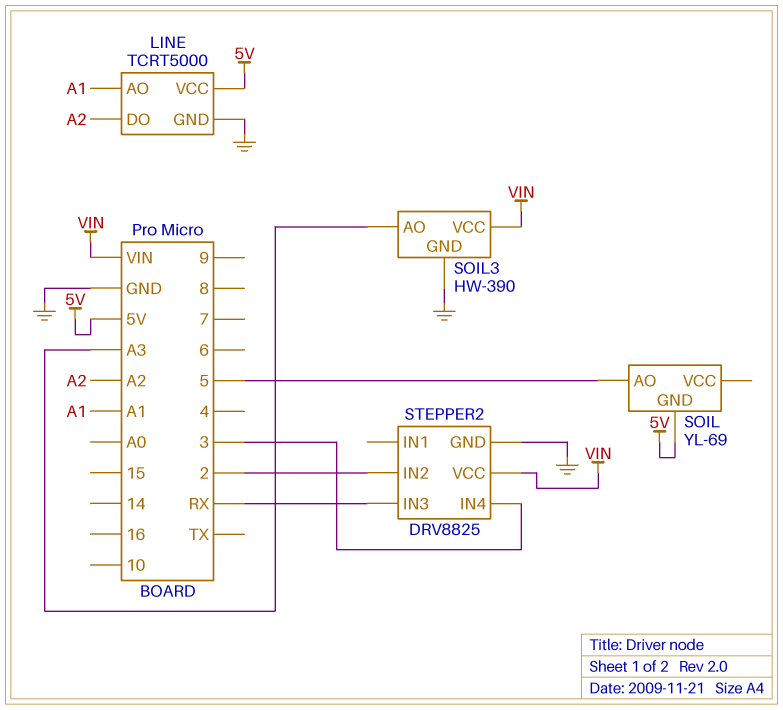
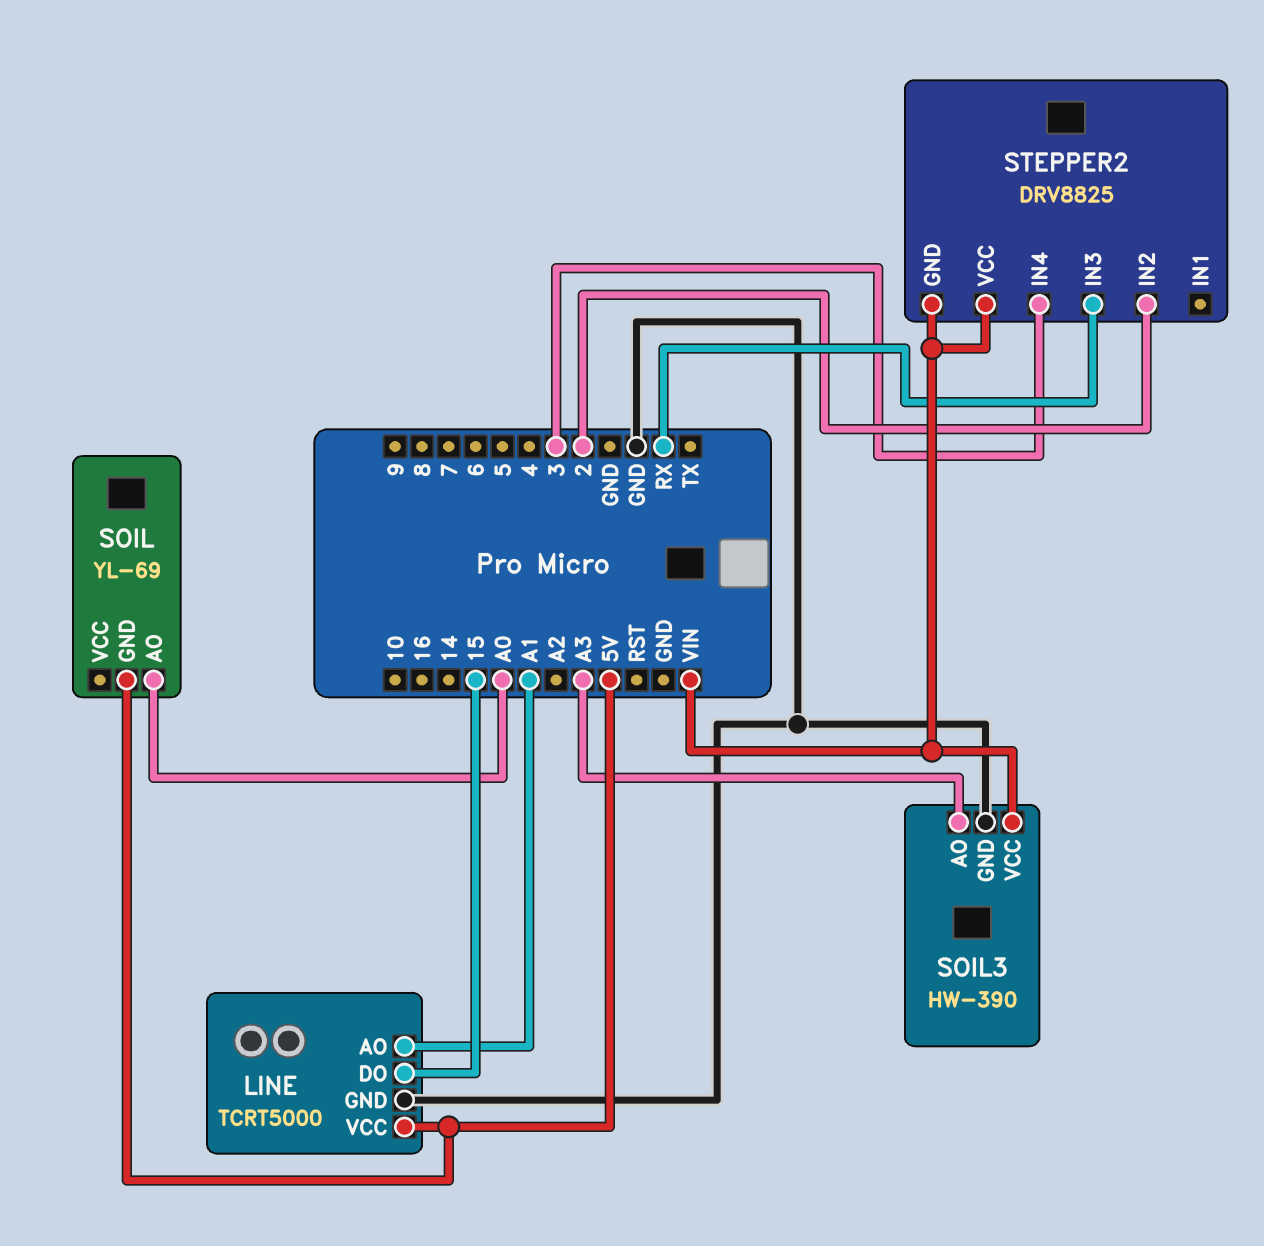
LINE pin DO: A2 -> 15
SOIL pin AO: 5 -> A0
STEPPER2 pin GND: GND -> VIN

